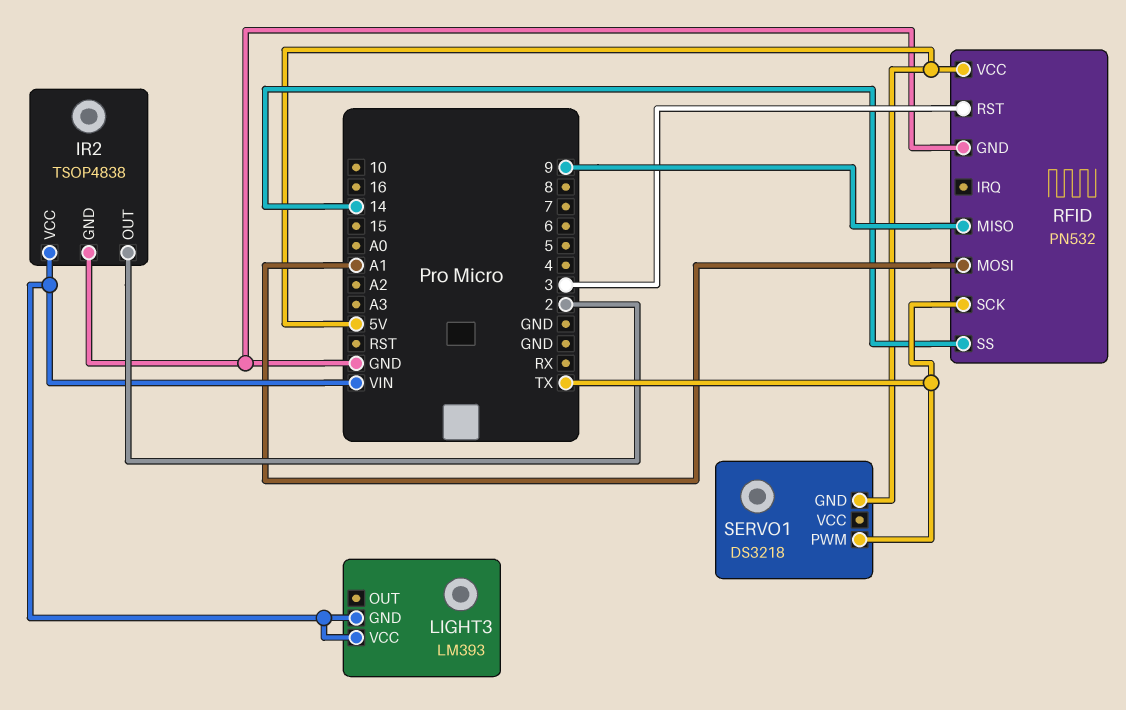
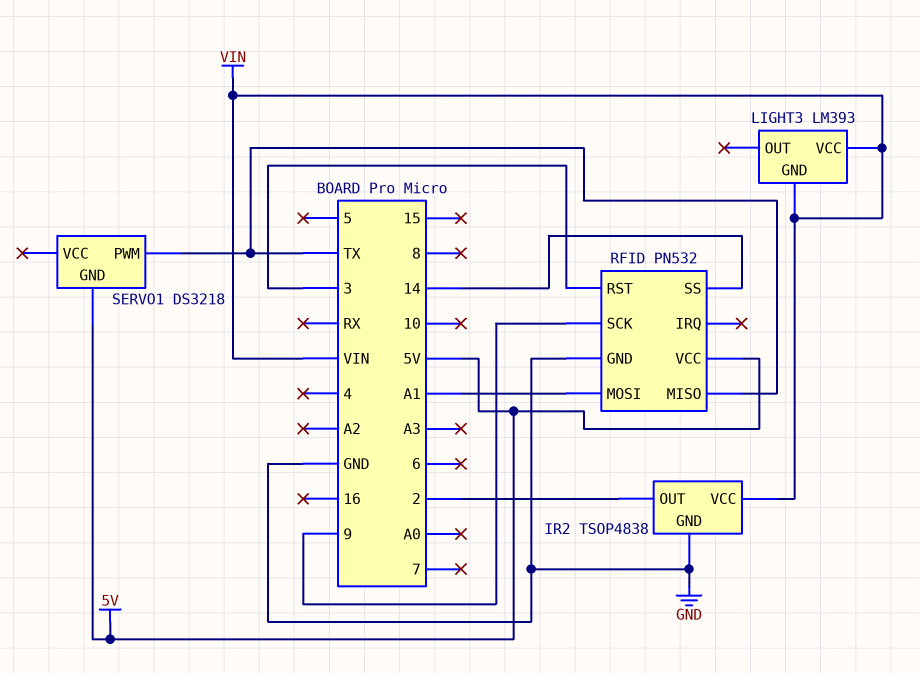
RFID pin MISO: 9 -> TX
RFID pin SCK: TX -> 9

